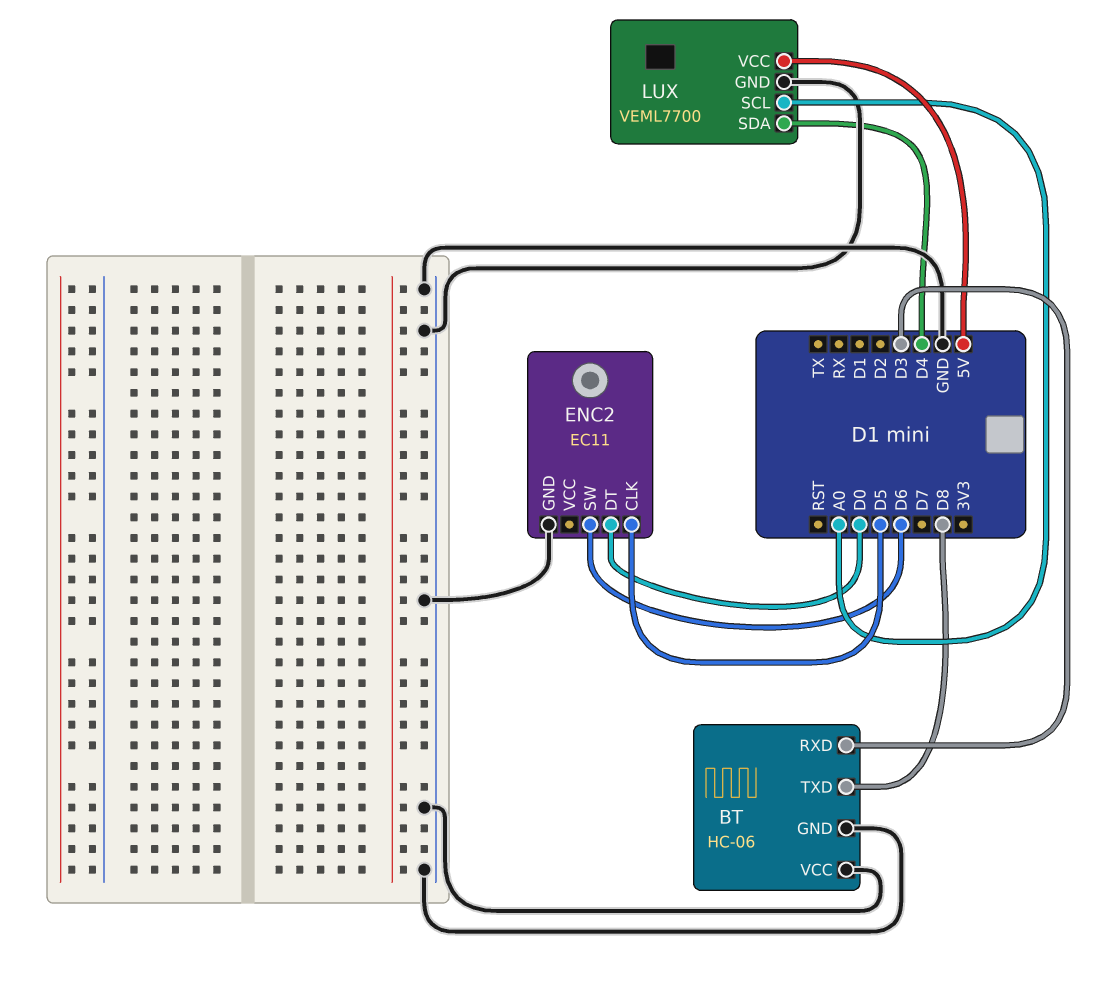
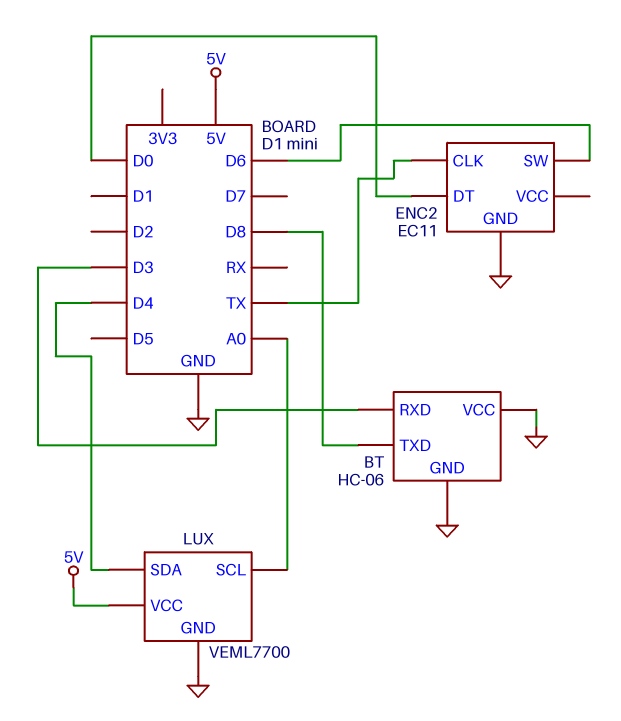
ENC2 pin CLK: D5 -> TX

